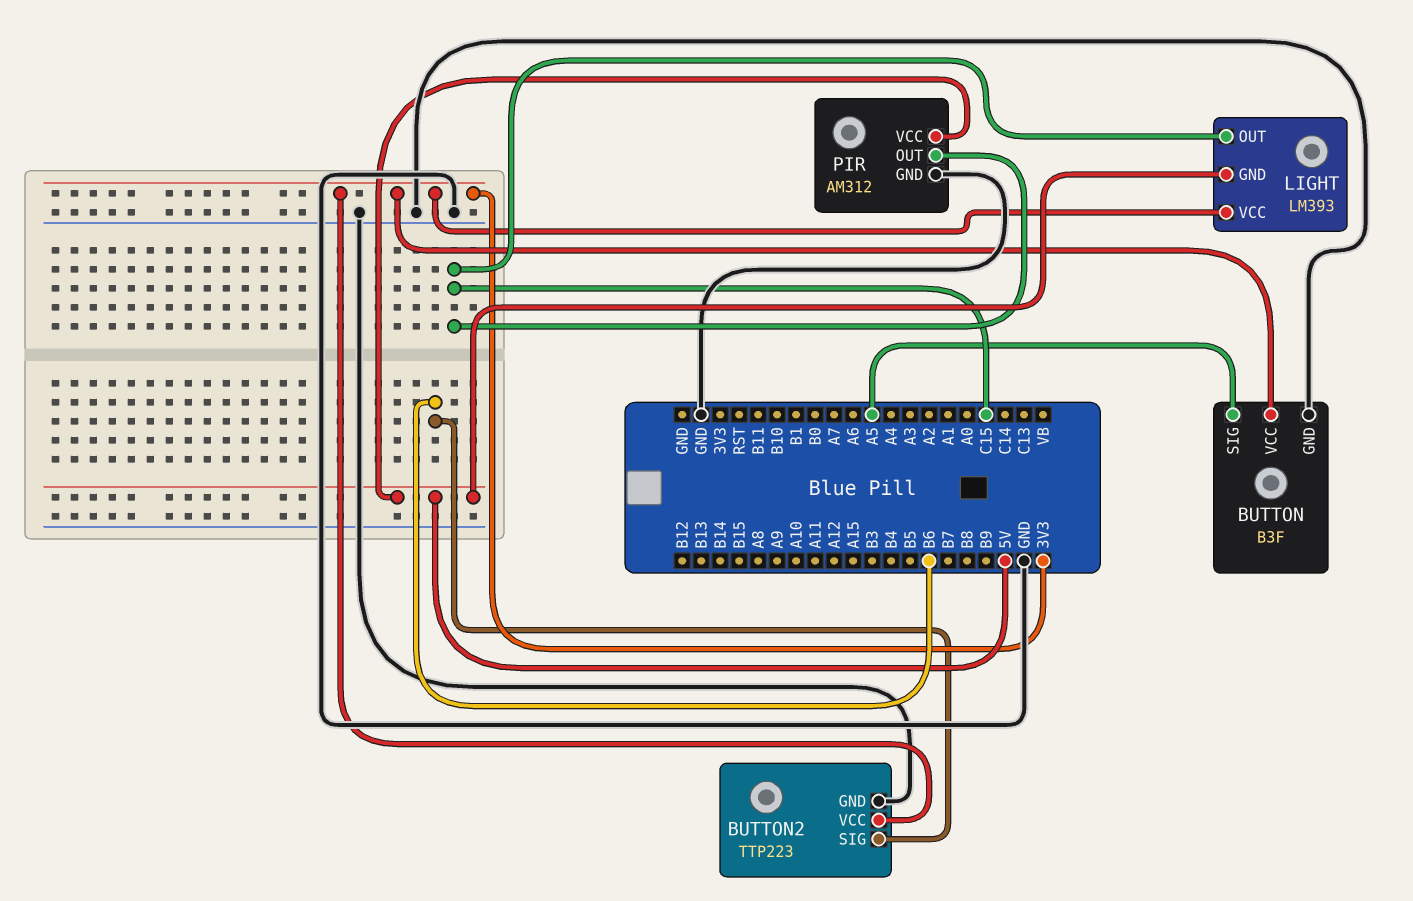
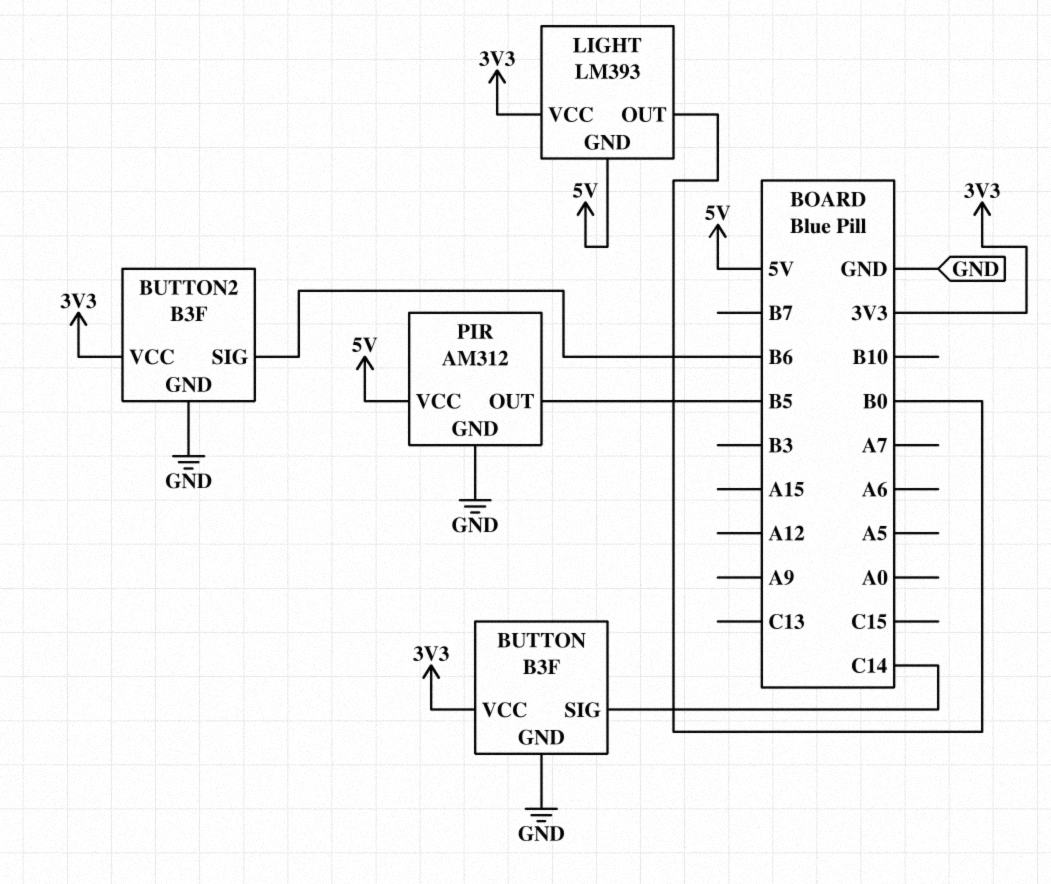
BUTTON pin SIG: A5 -> C14
BUTTON2: TTP223 -> B3F
LIGHT pin OUT: C15 -> B0
PIR pin OUT: C15 -> B5

